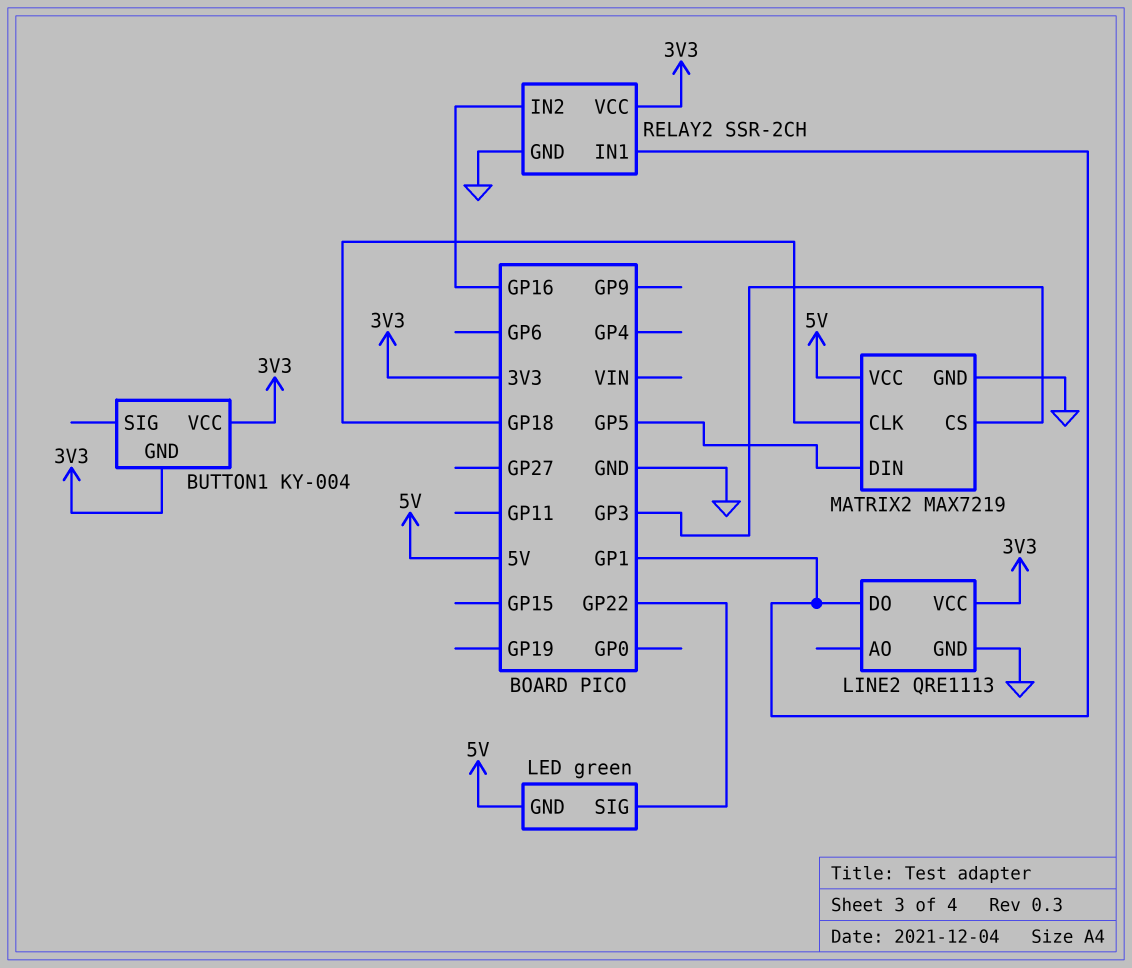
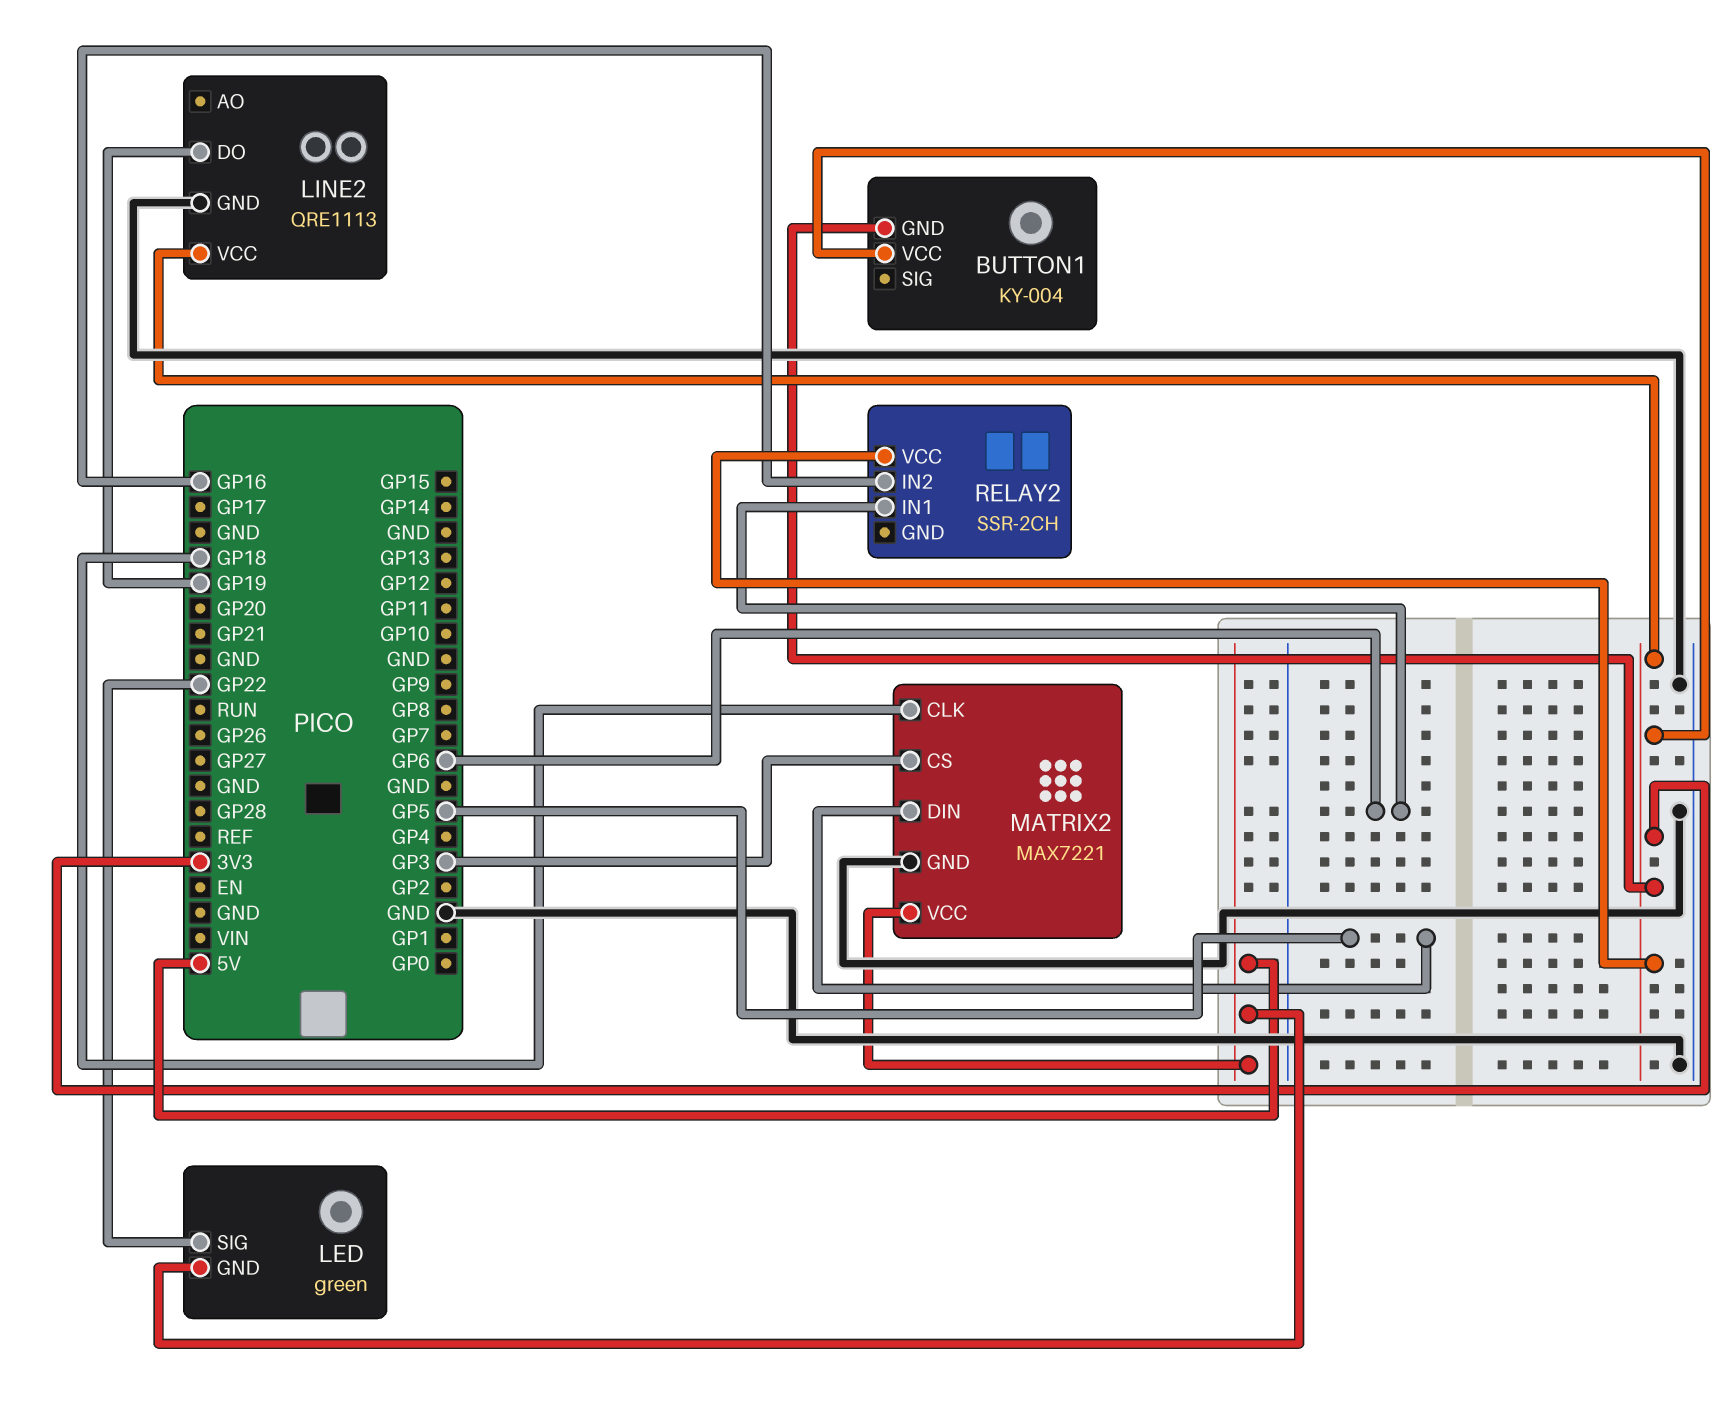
LINE2 pin DO: GP1 -> GP19
MATRIX2: MAX7219 -> MAX7221
RELAY2 pin GND: GND -> none
RELAY2 pin IN1: GP1 -> GP6

